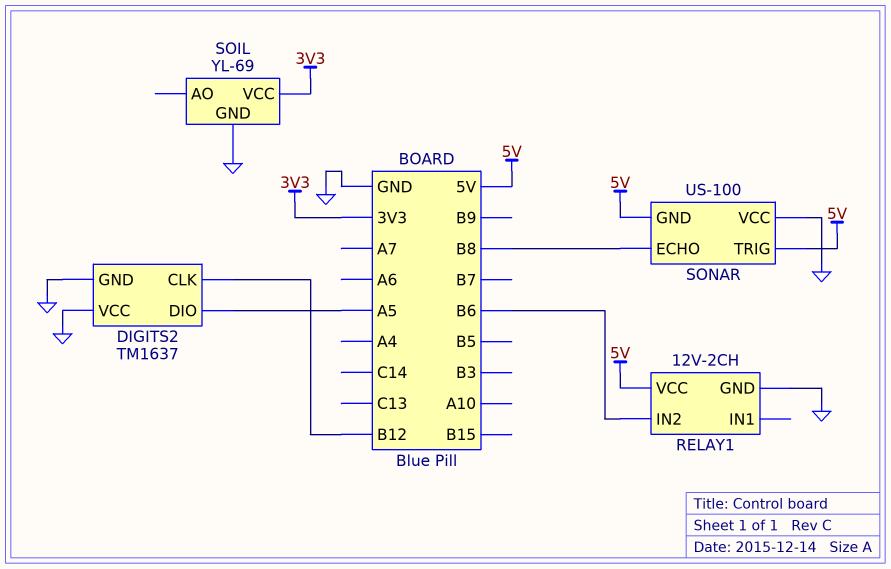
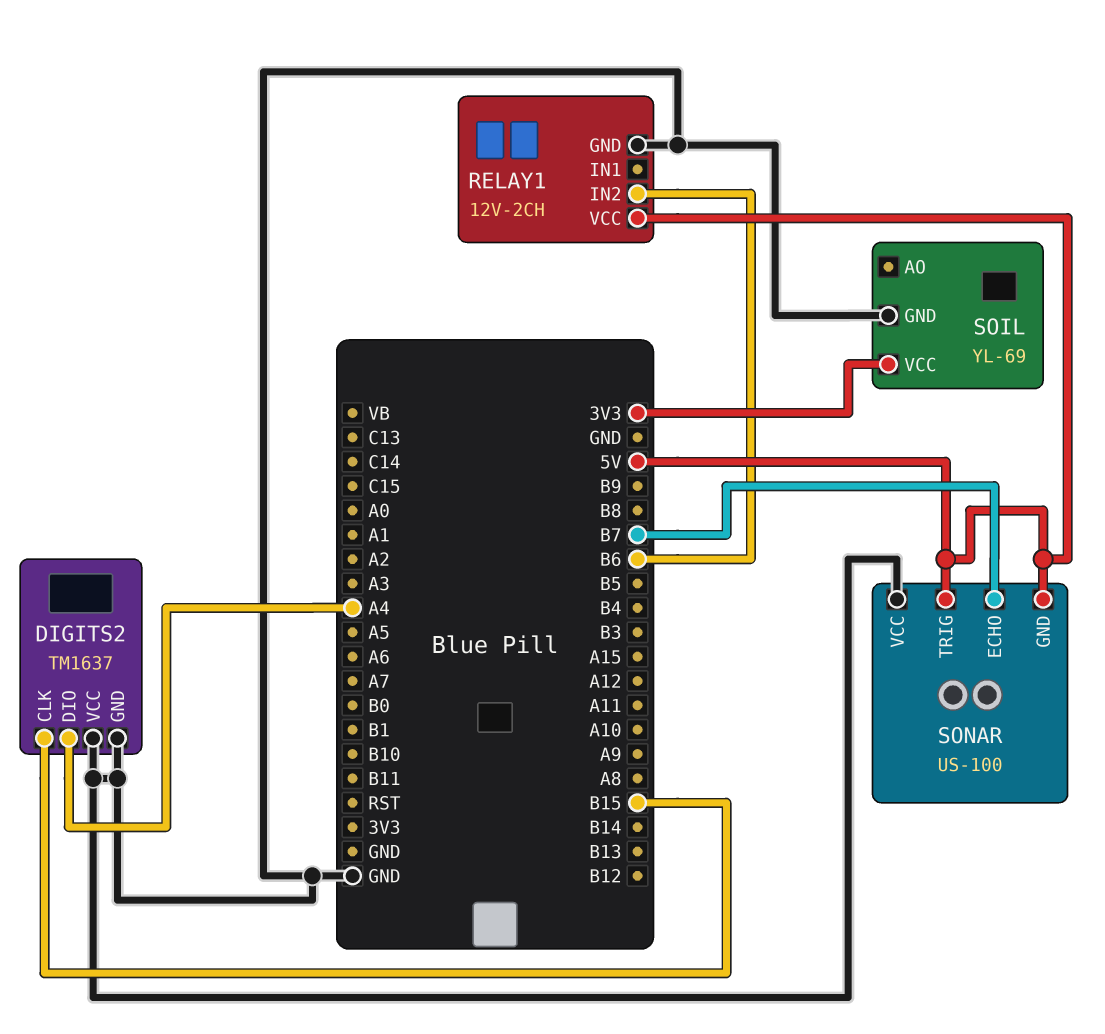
DIGITS2 pin CLK: B12 -> B15
DIGITS2 pin DIO: A5 -> A4
SONAR pin ECHO: B8 -> B7

